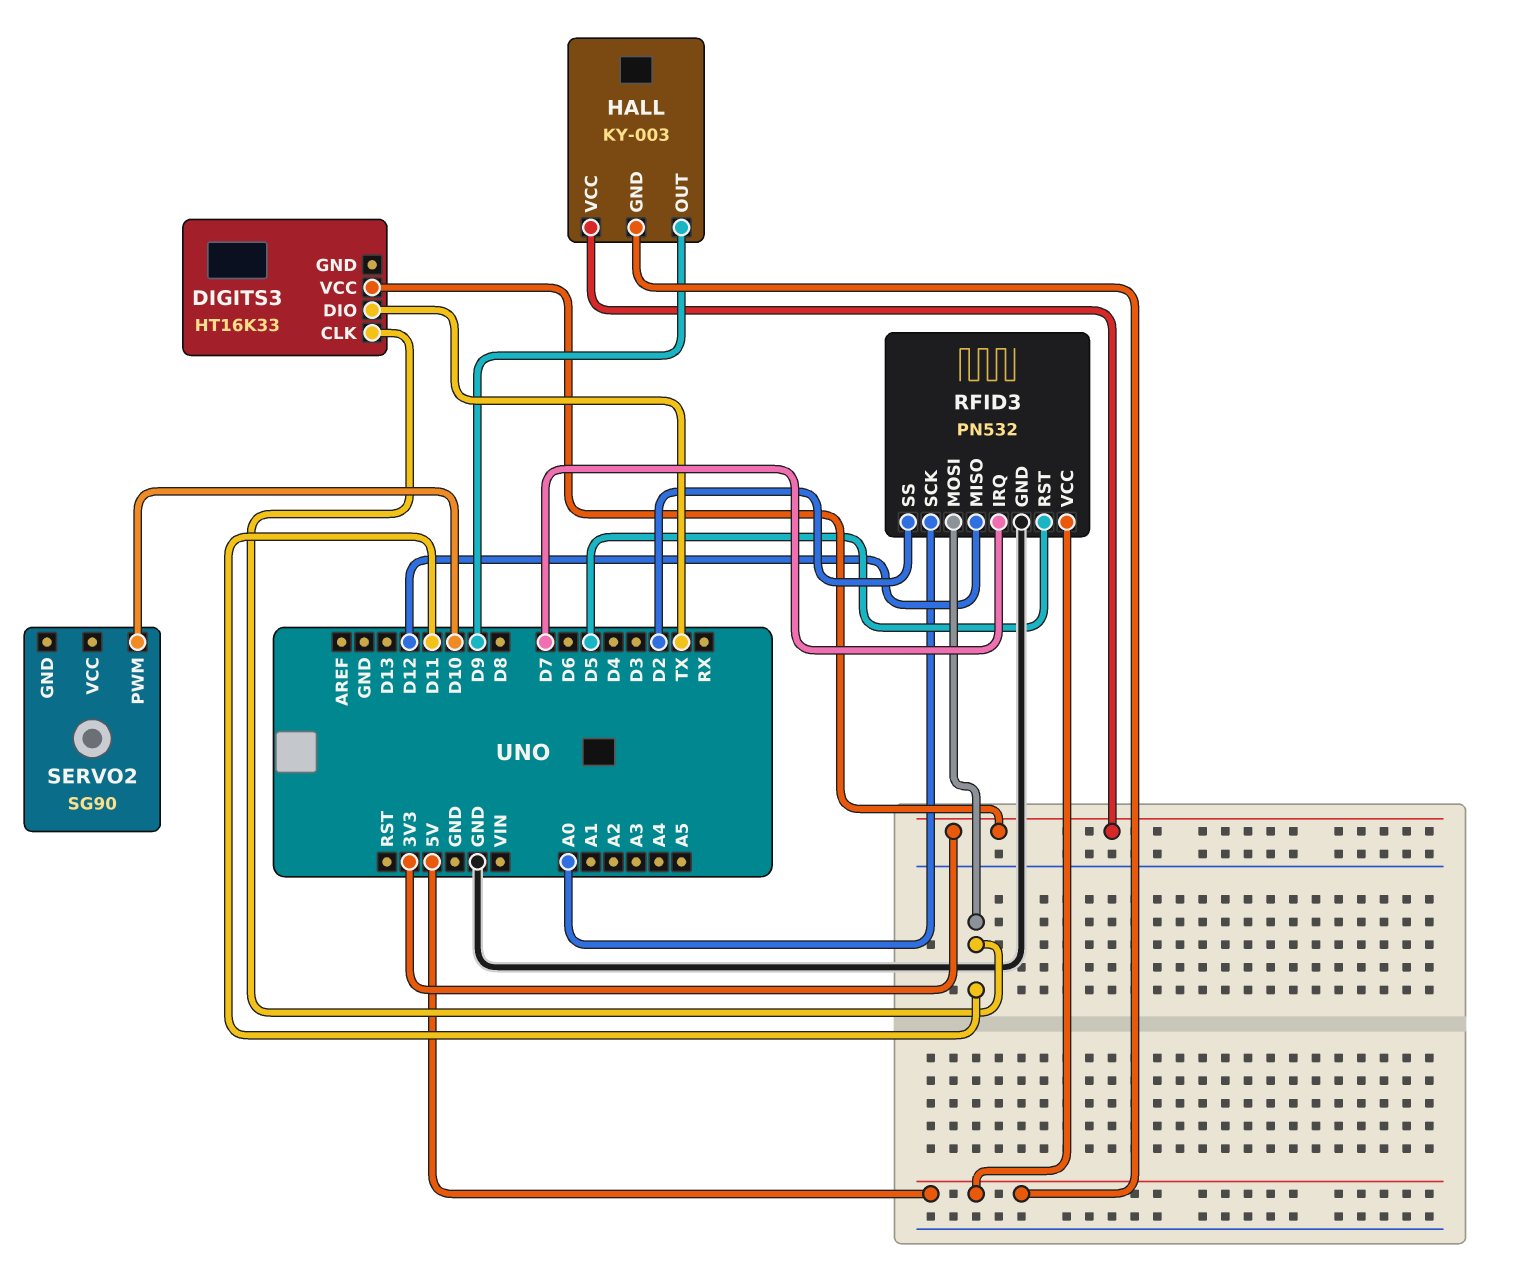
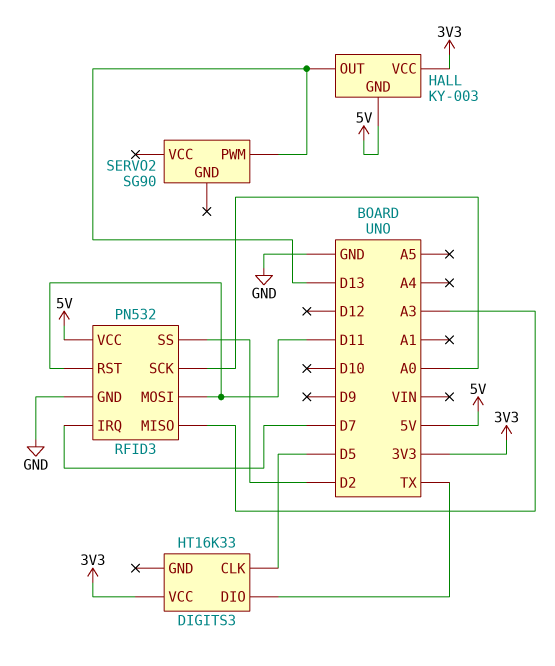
DIGITS3 pin CLK: D11 -> D5
HALL pin OUT: D9 -> D13
RFID3 pin MISO: D12 -> A3
RFID3 pin RST: D5 -> D11
SERVO2 pin PWM: D10 -> D13

